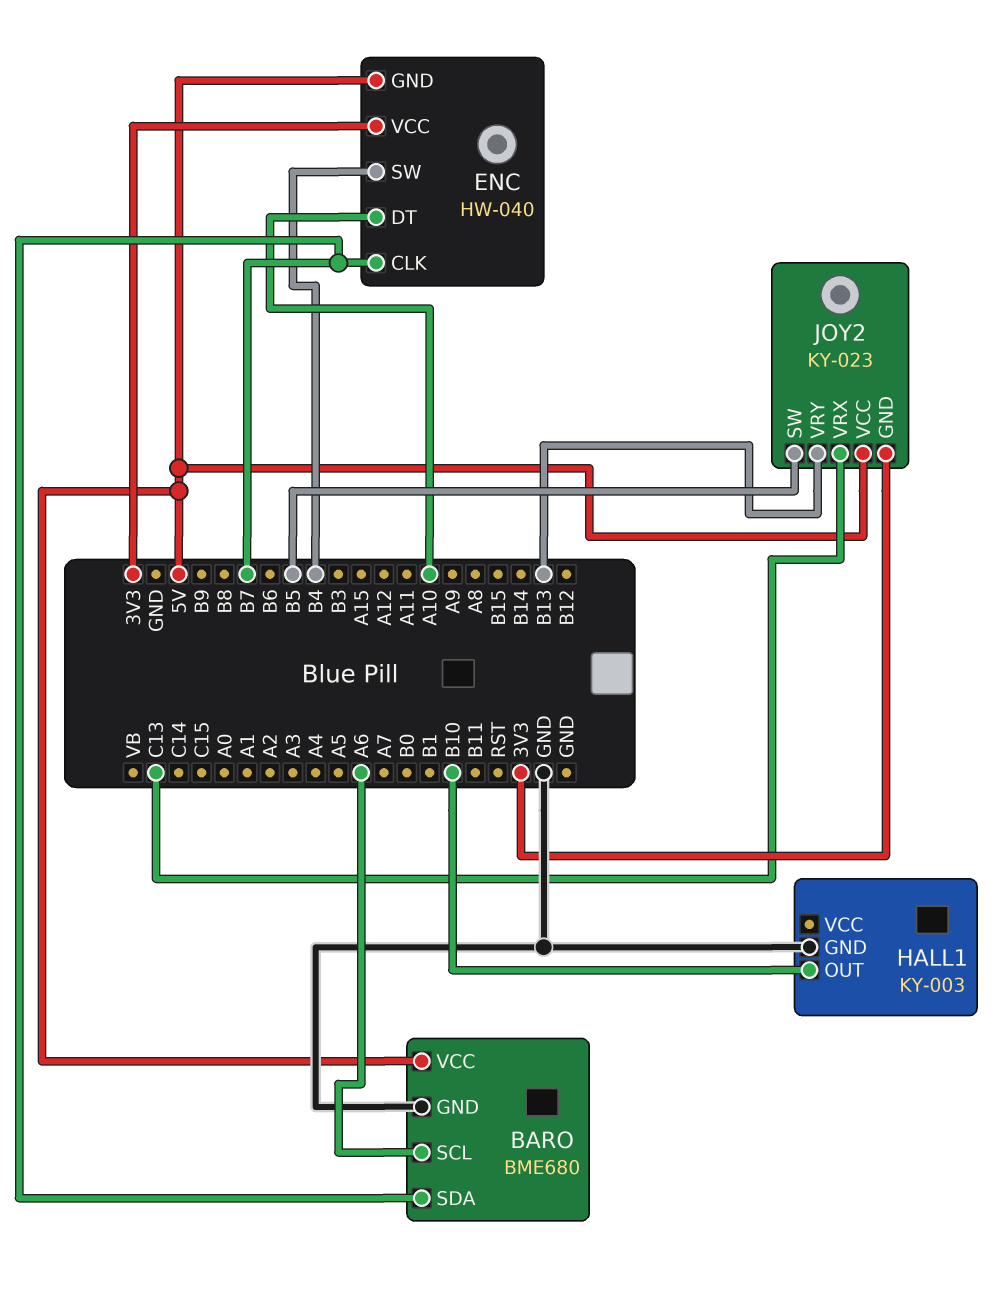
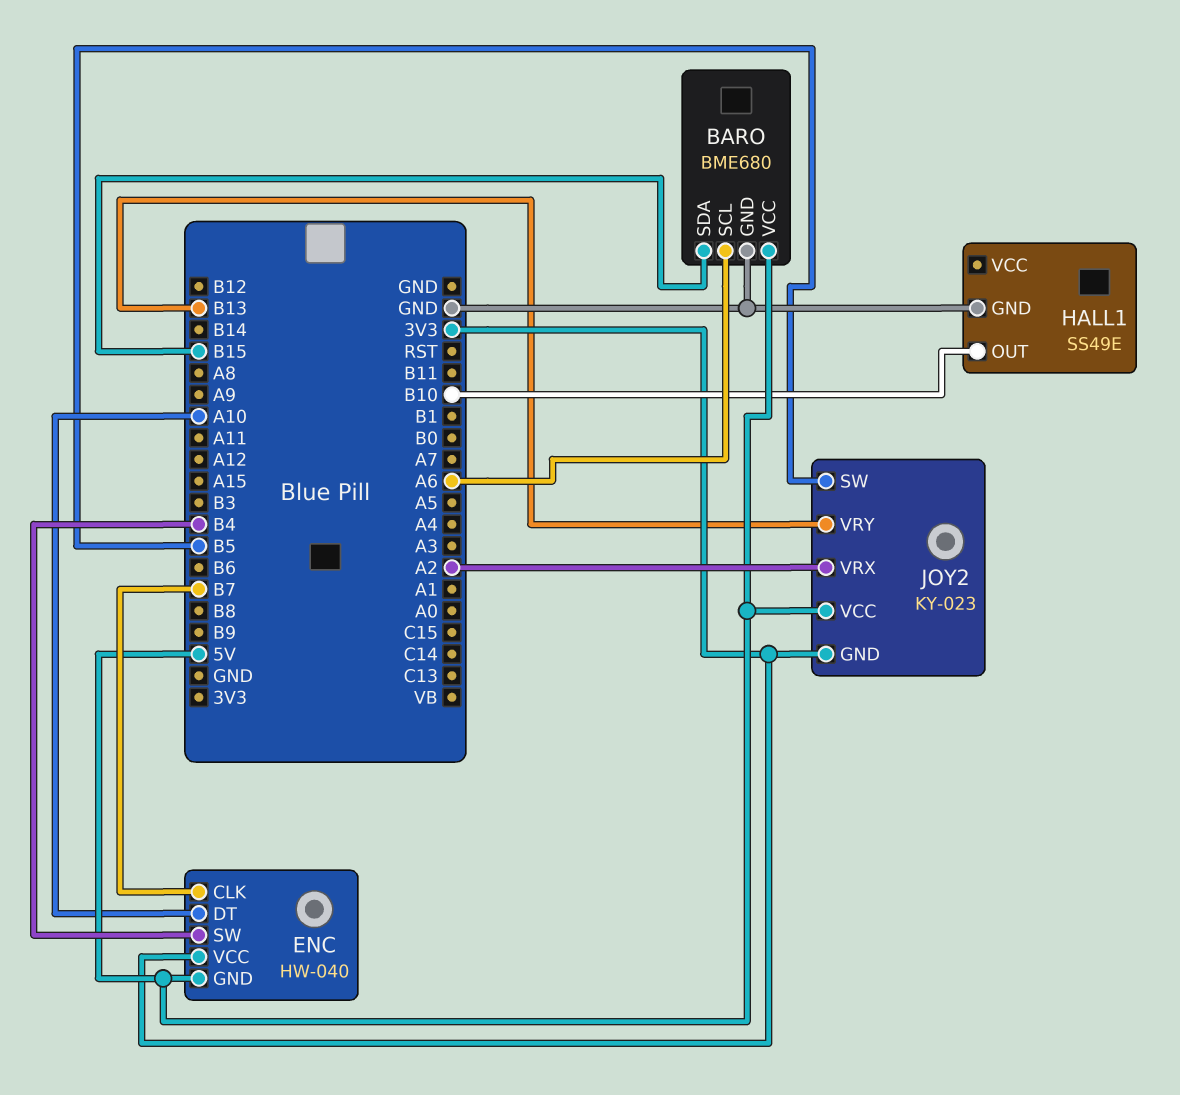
BARO pin SDA: B7 -> B15
HALL1: KY-003 -> SS49E
JOY2 pin VRX: C13 -> A2

